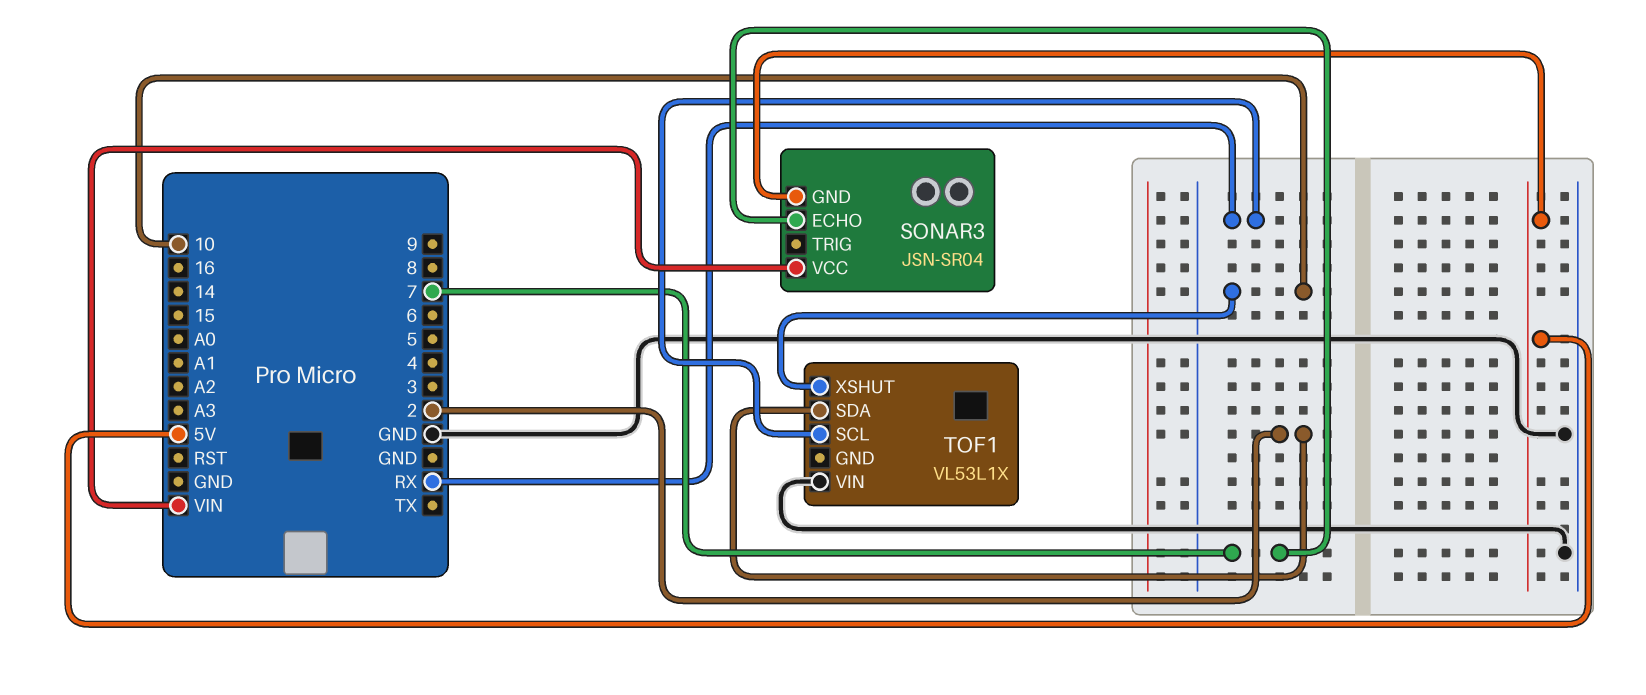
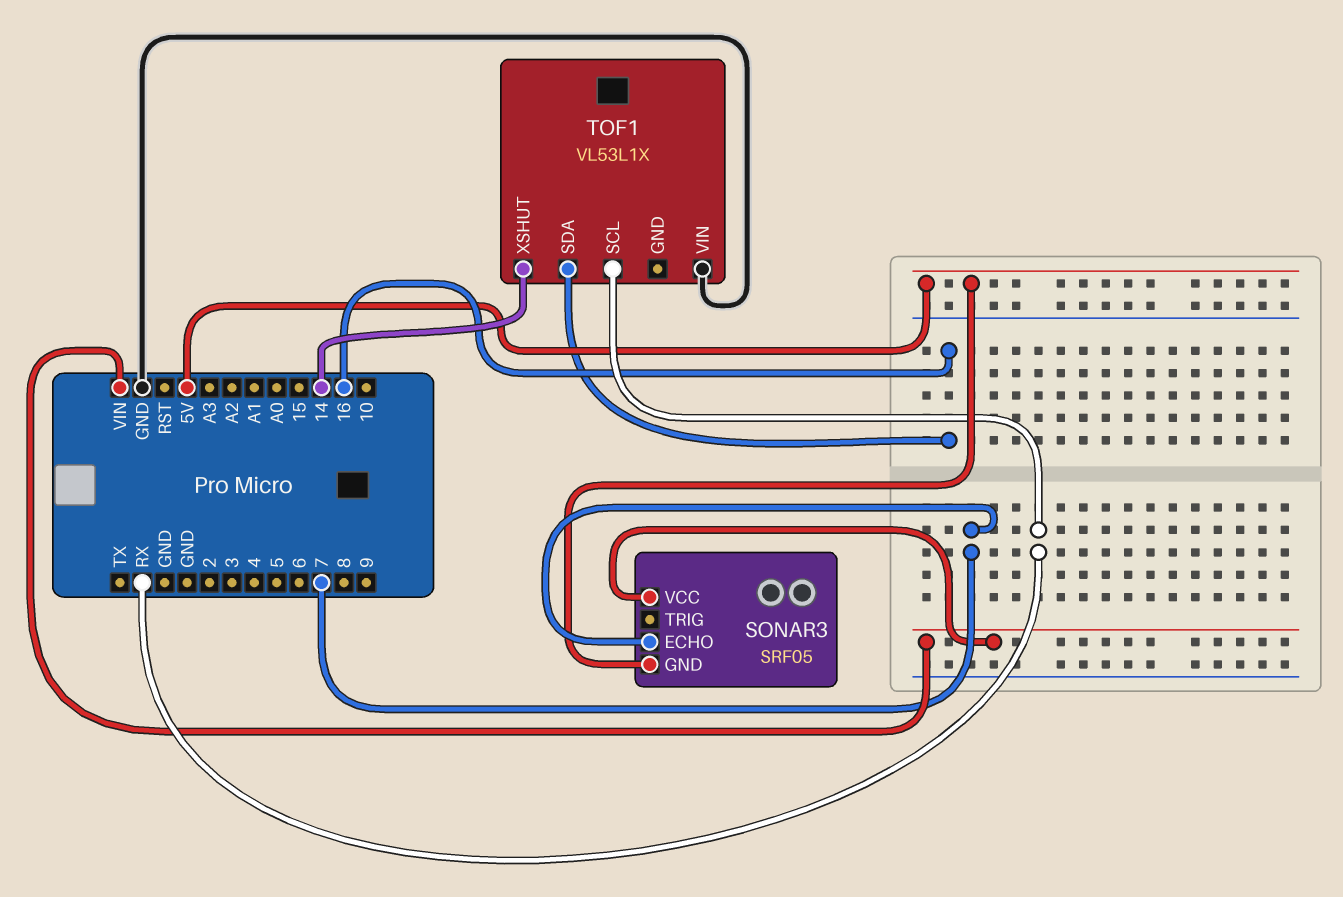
SONAR3: JSN-SR04 -> SRF05
TOF1 pin SDA: 2 -> 16
TOF1 pin XSHUT: 10 -> 14

